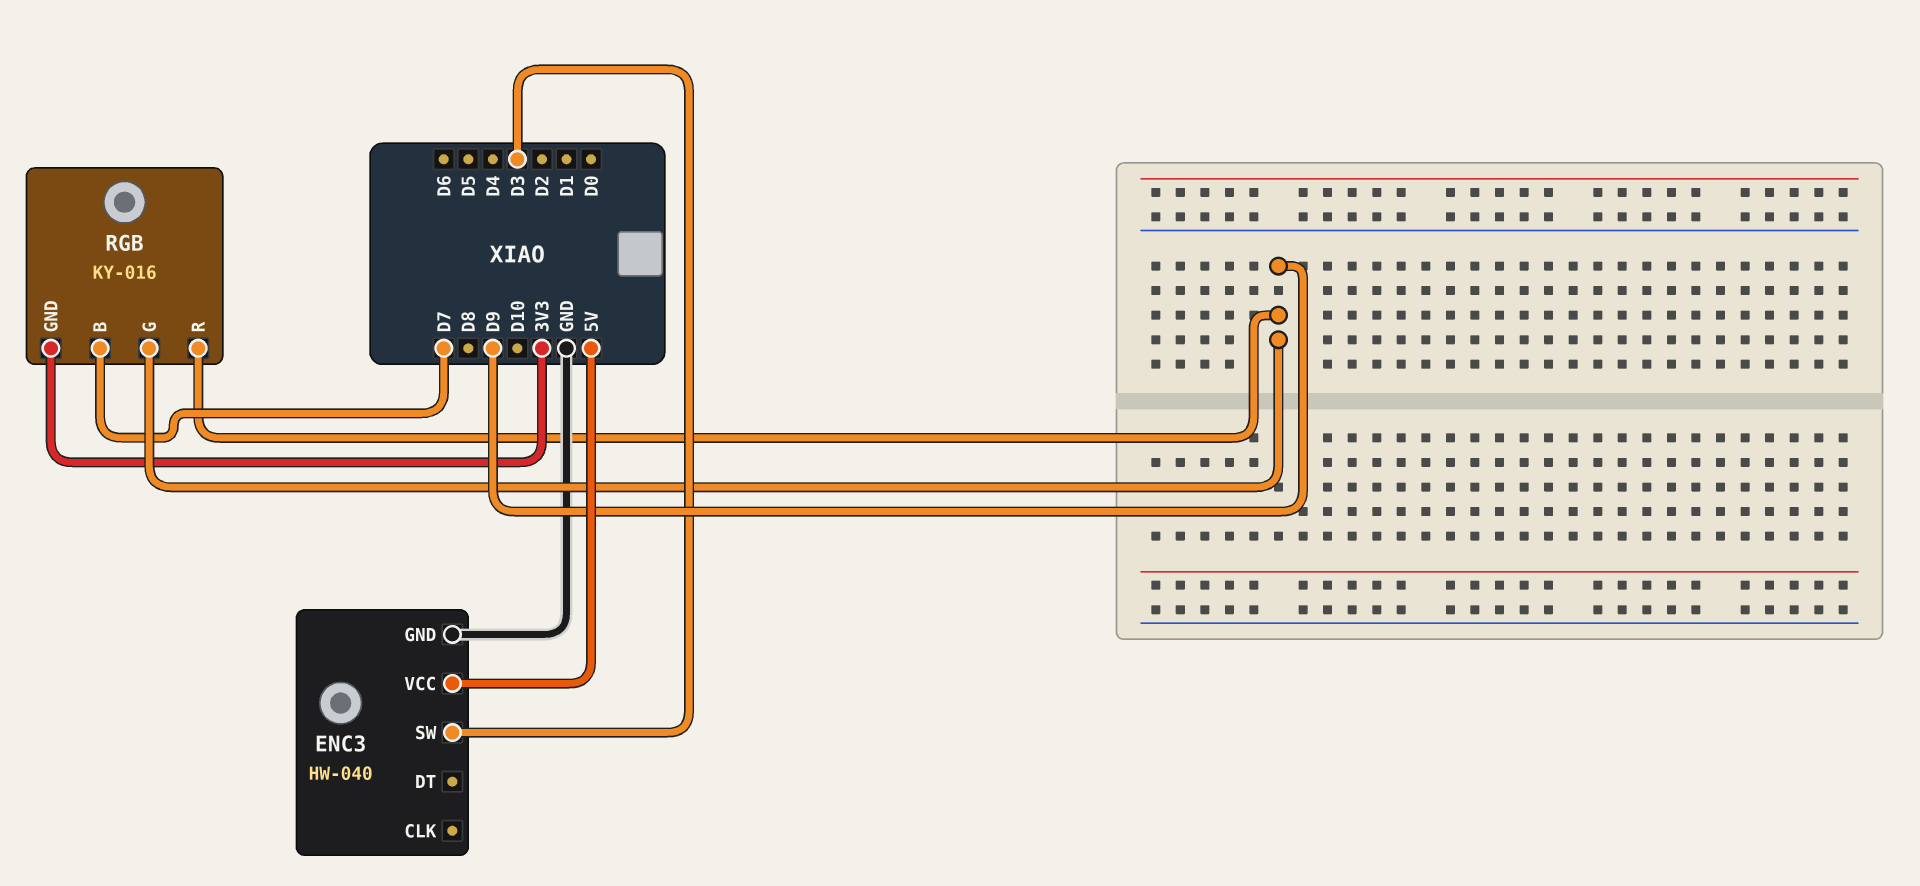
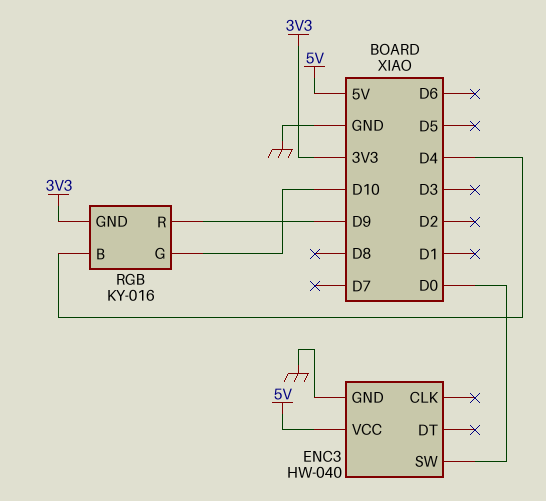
ENC3 pin SW: D3 -> D0
RGB pin B: D7 -> D4
RGB pin G: D9 -> D10

